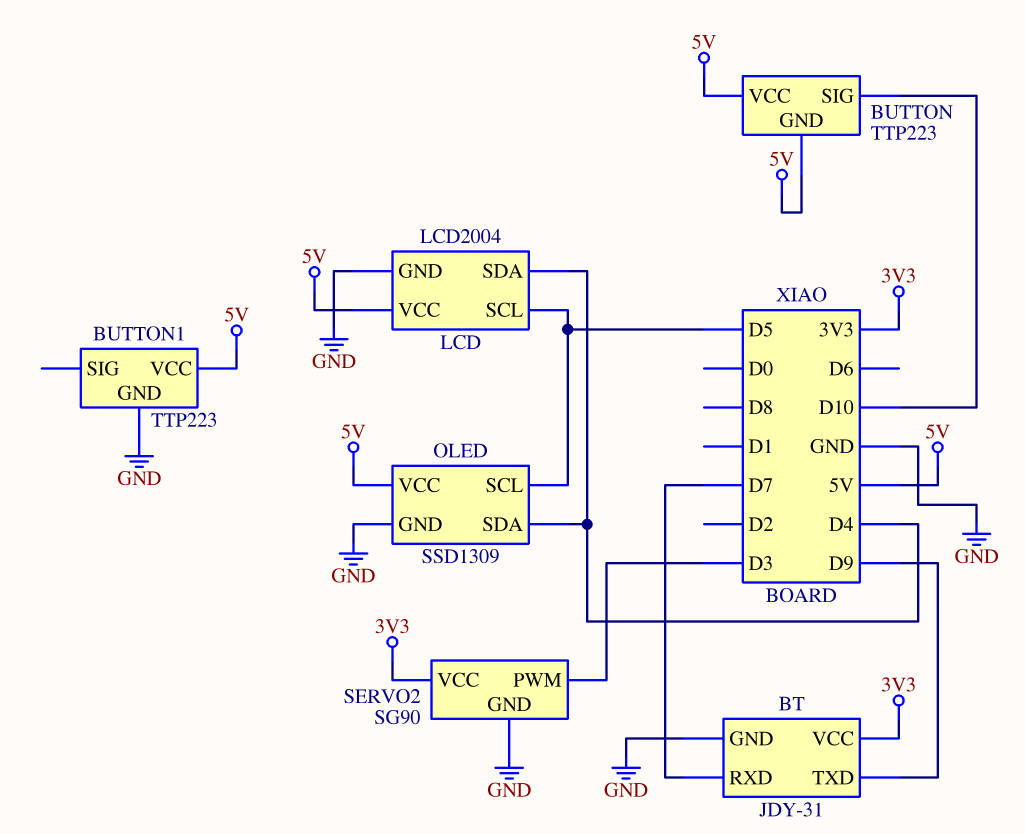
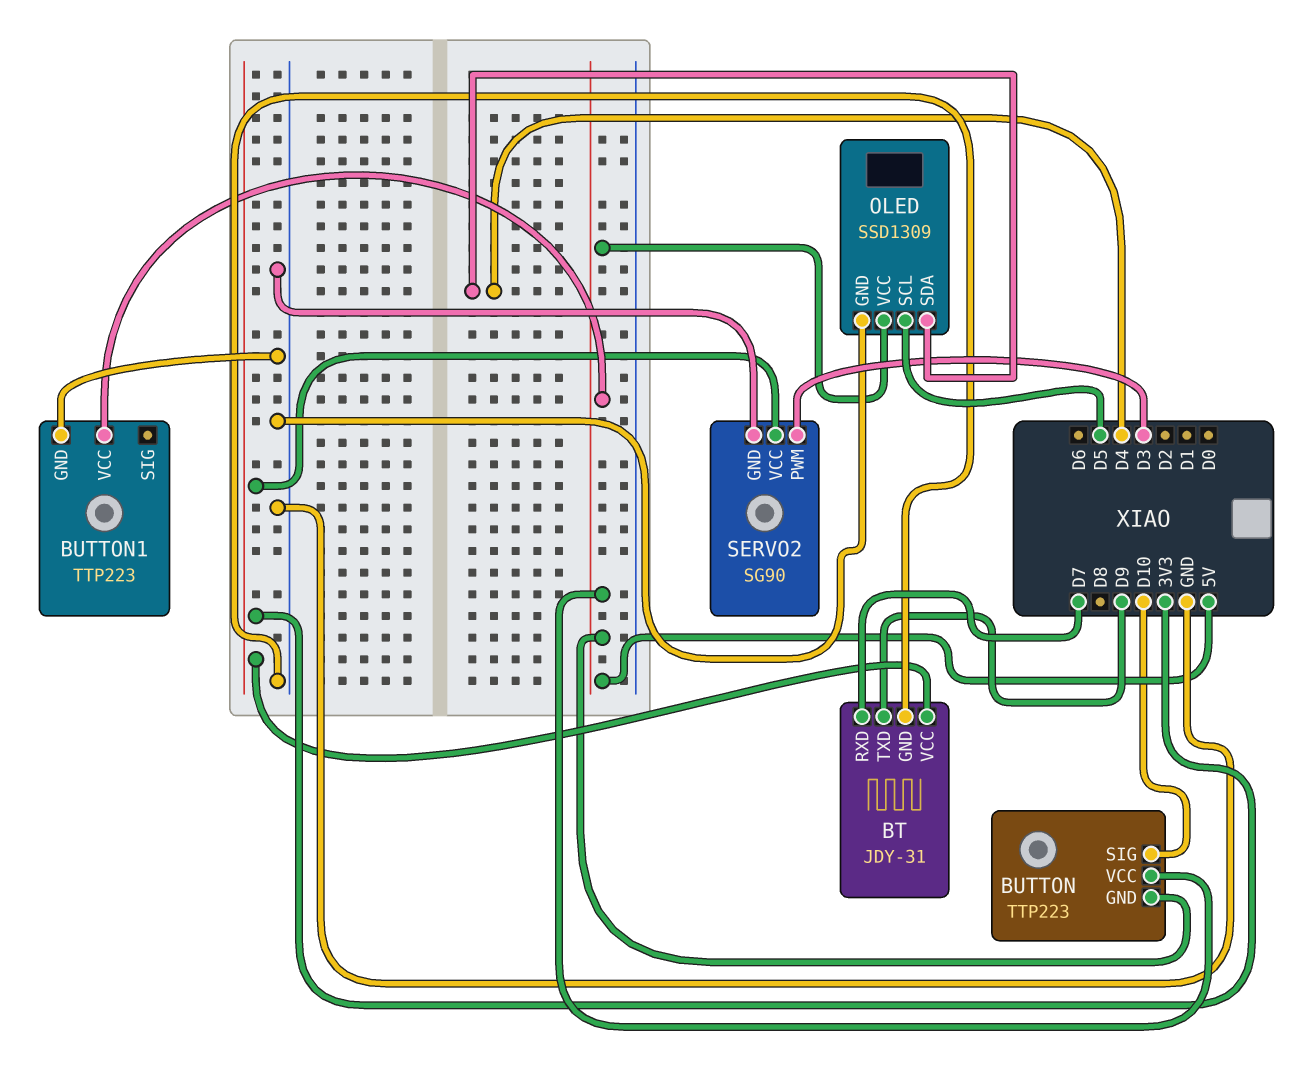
LCD: LCD2004 -> none
LCD pin GND: GND -> none
LCD pin SCL: D5 -> none
LCD pin SDA: D4 -> none
LCD pin VCC: 5V -> none

